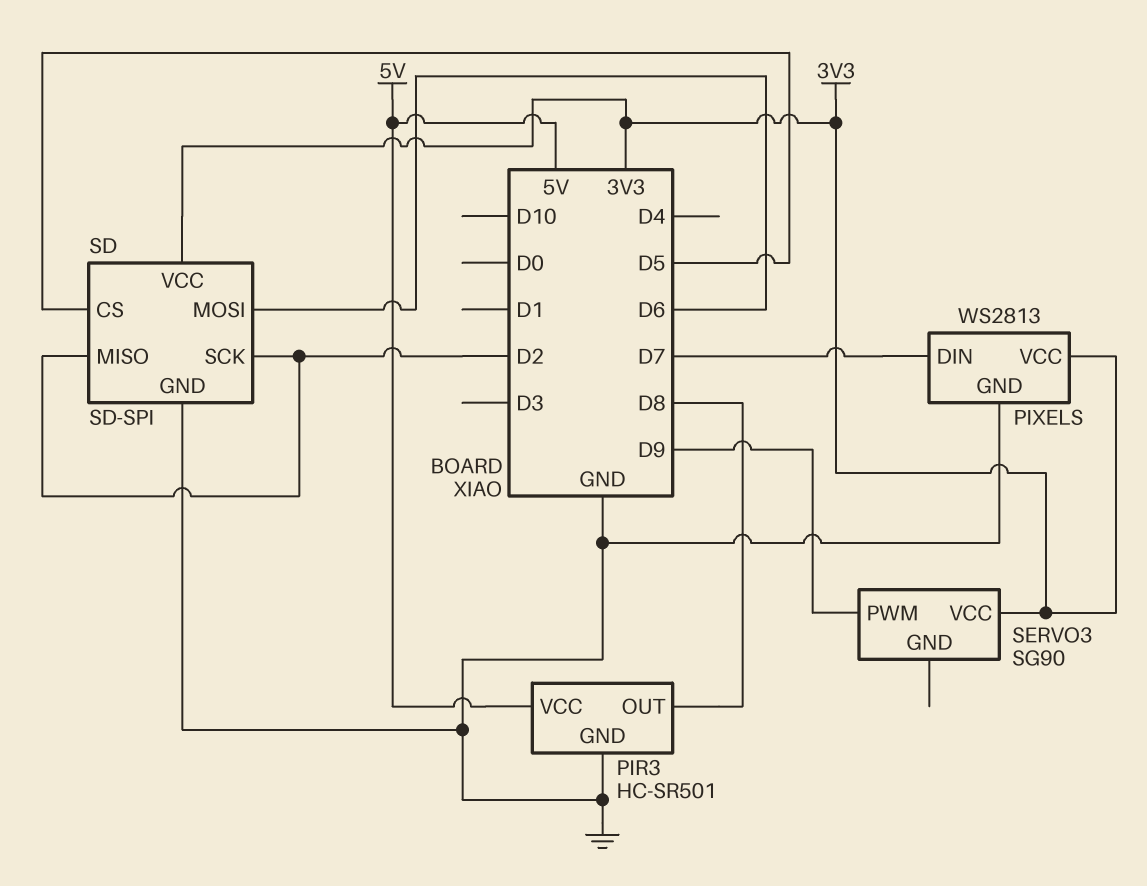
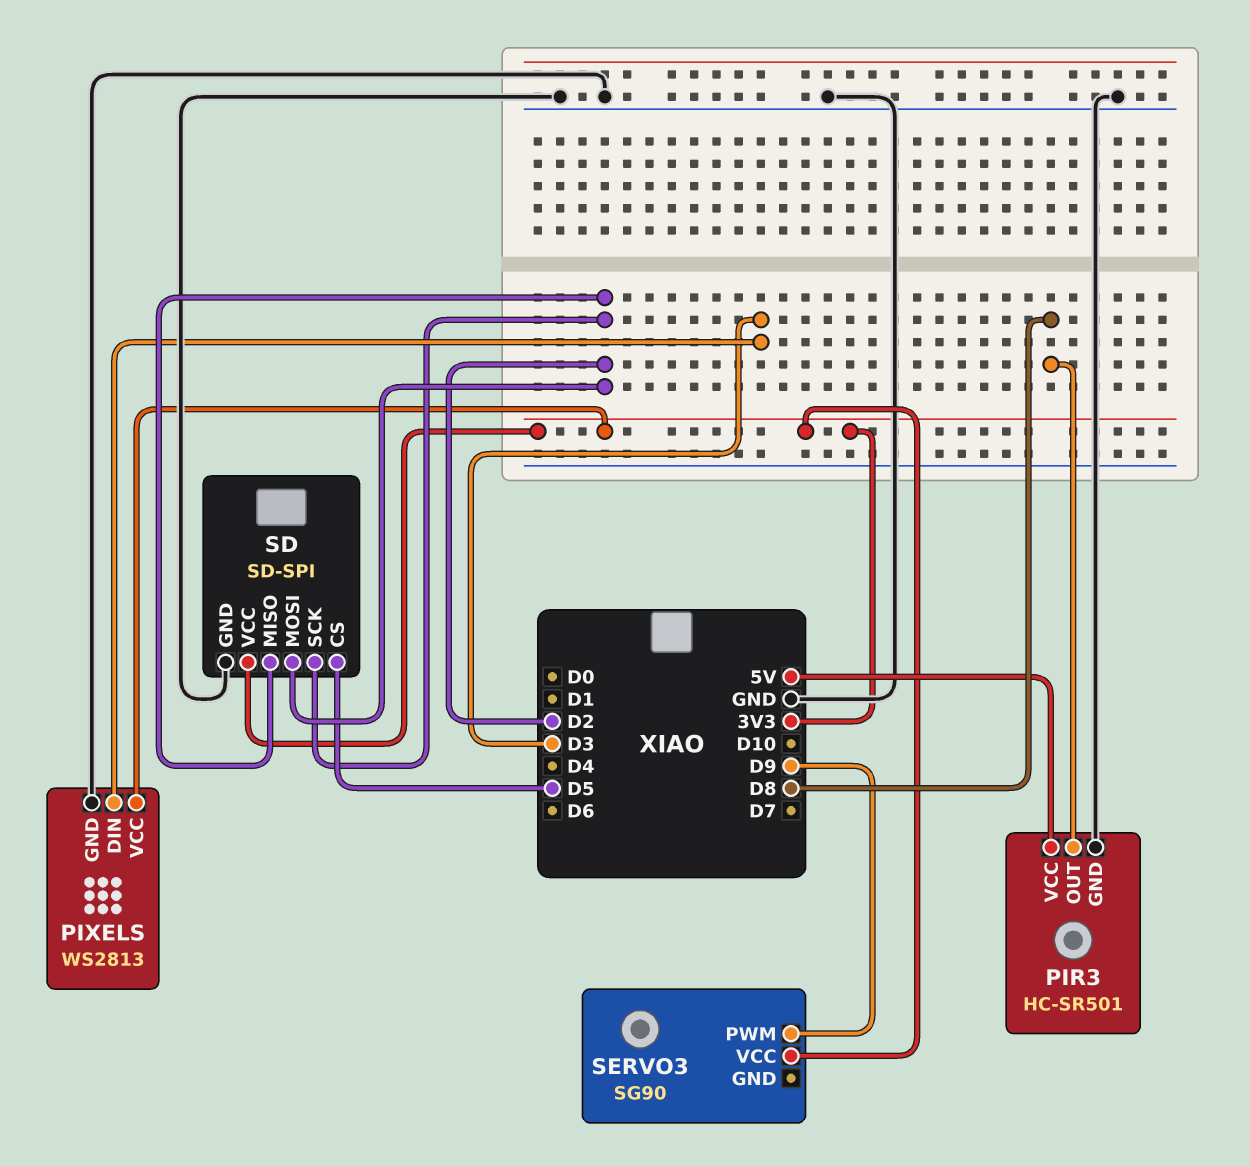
PIXELS pin DIN: D7 -> D3
SD pin MOSI: D6 -> D2

